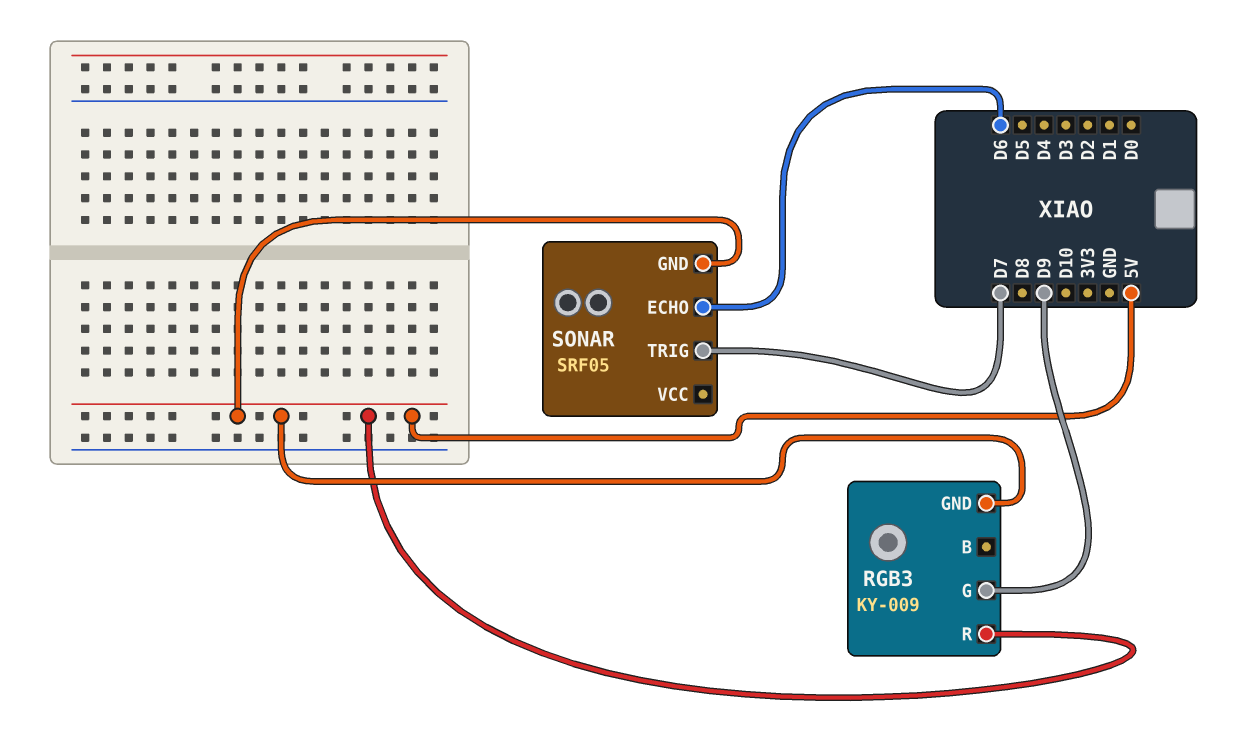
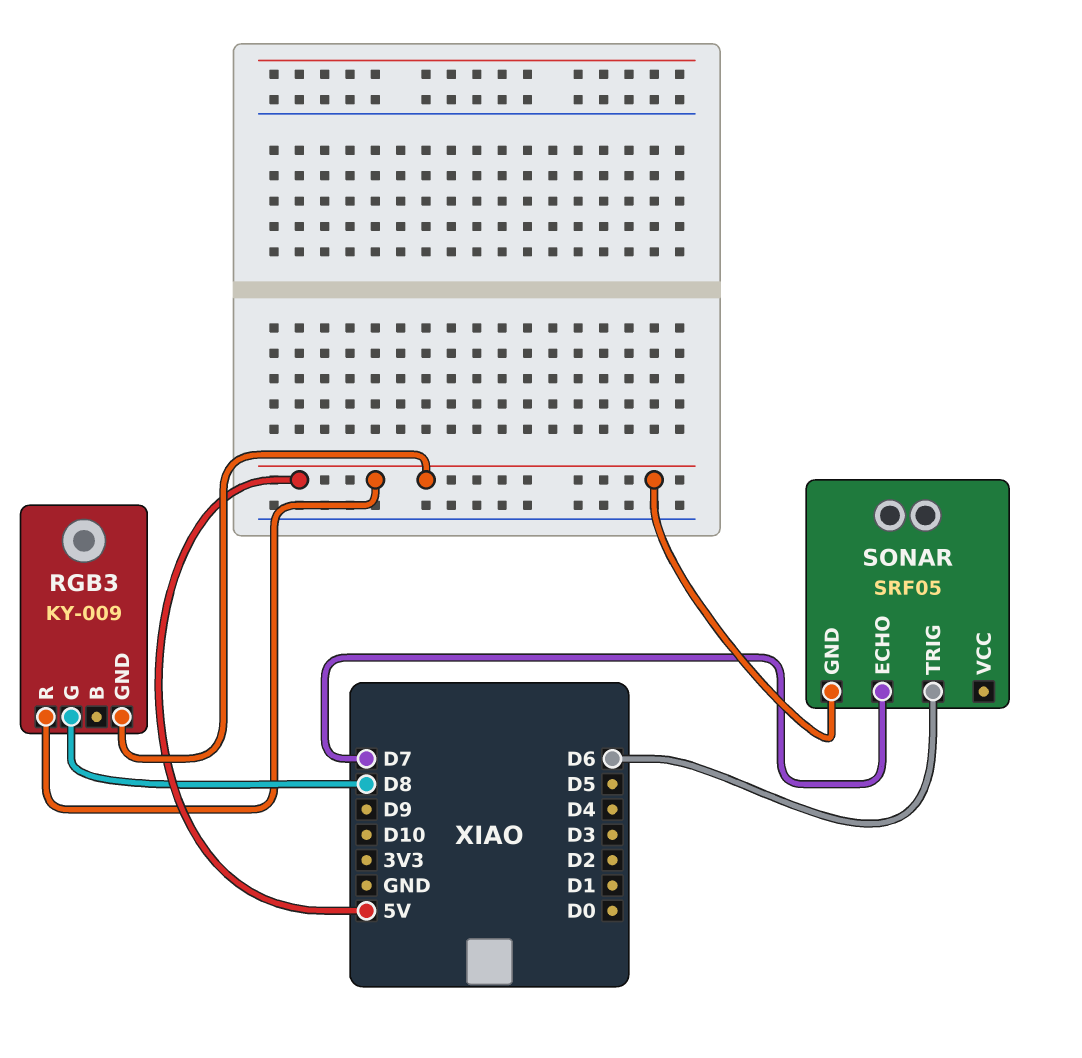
RGB3 pin G: D9 -> D8
SONAR pin ECHO: D6 -> D7
SONAR pin TRIG: D7 -> D6

